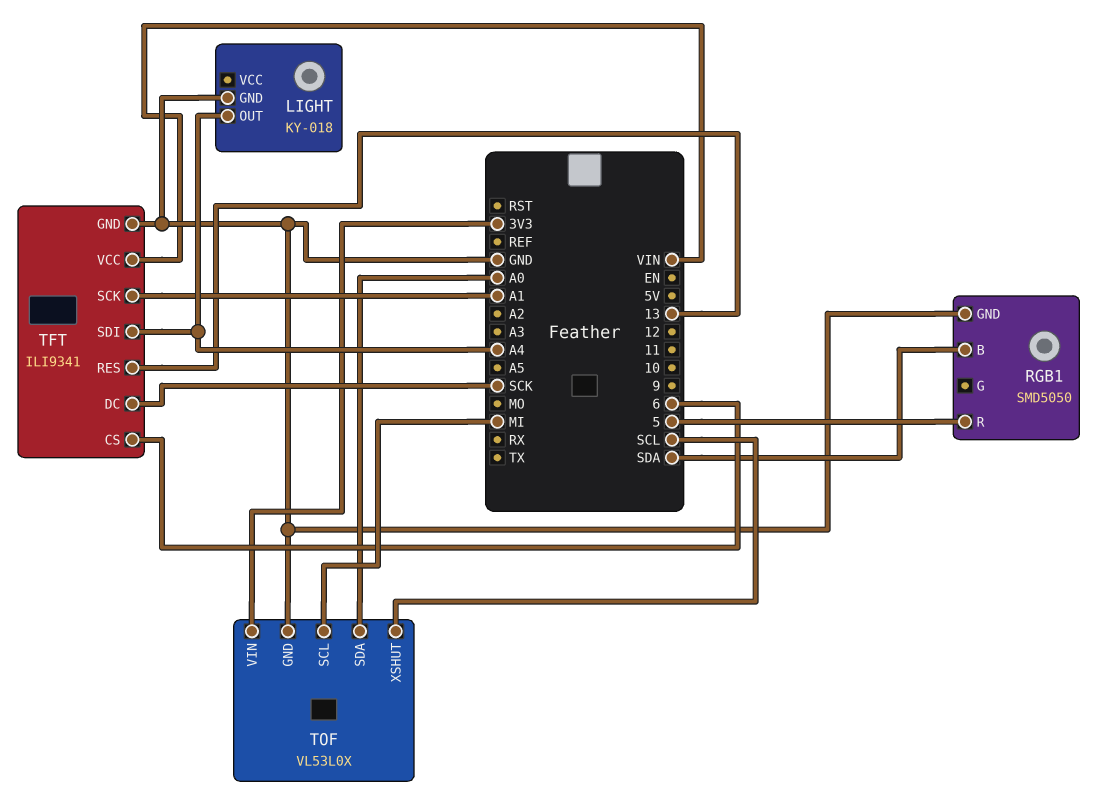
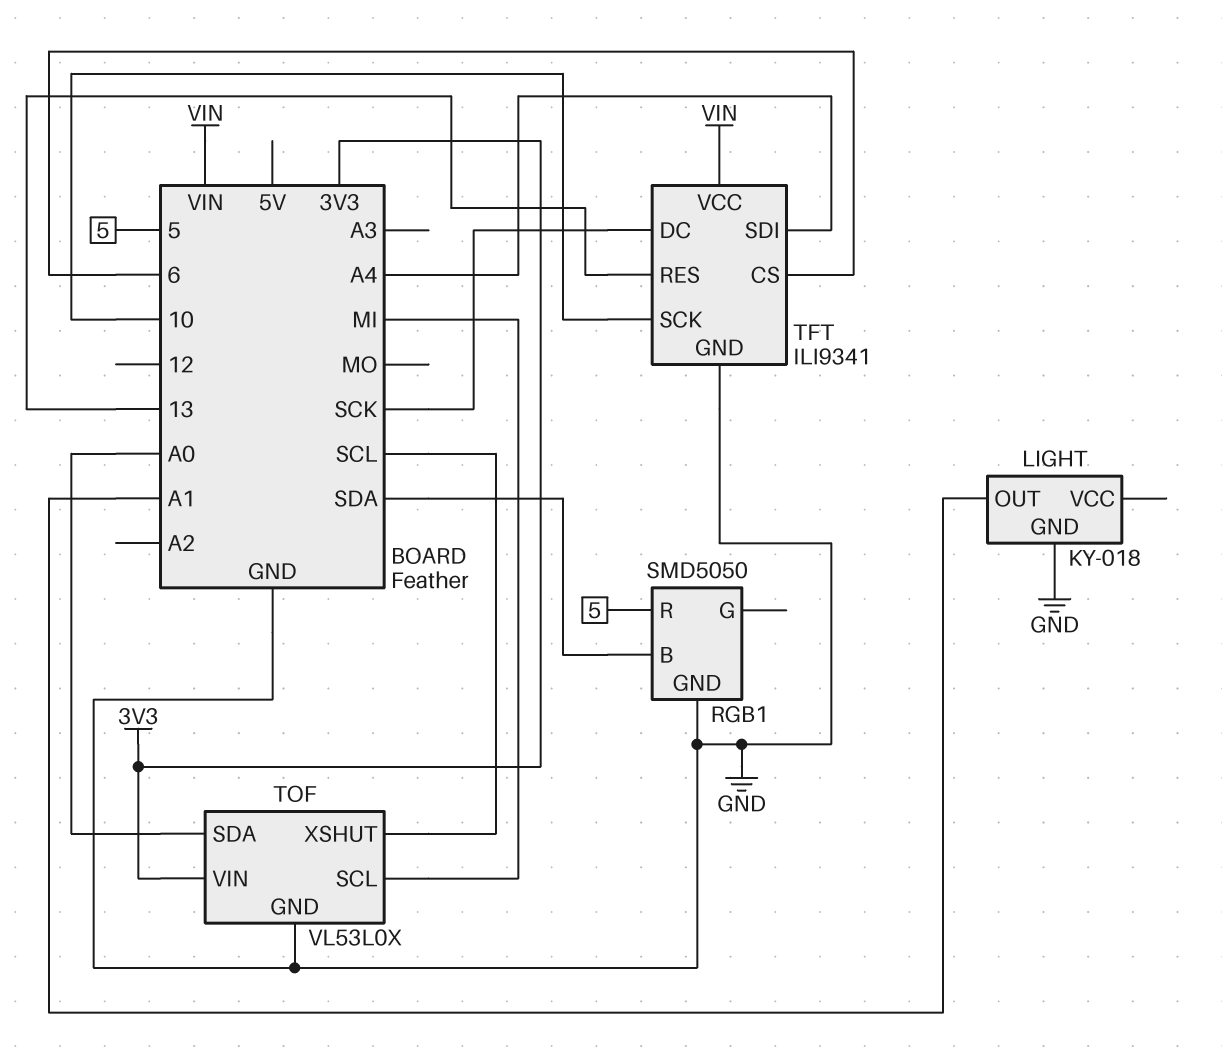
LIGHT pin OUT: A4 -> A1
TFT pin SCK: A1 -> 10

